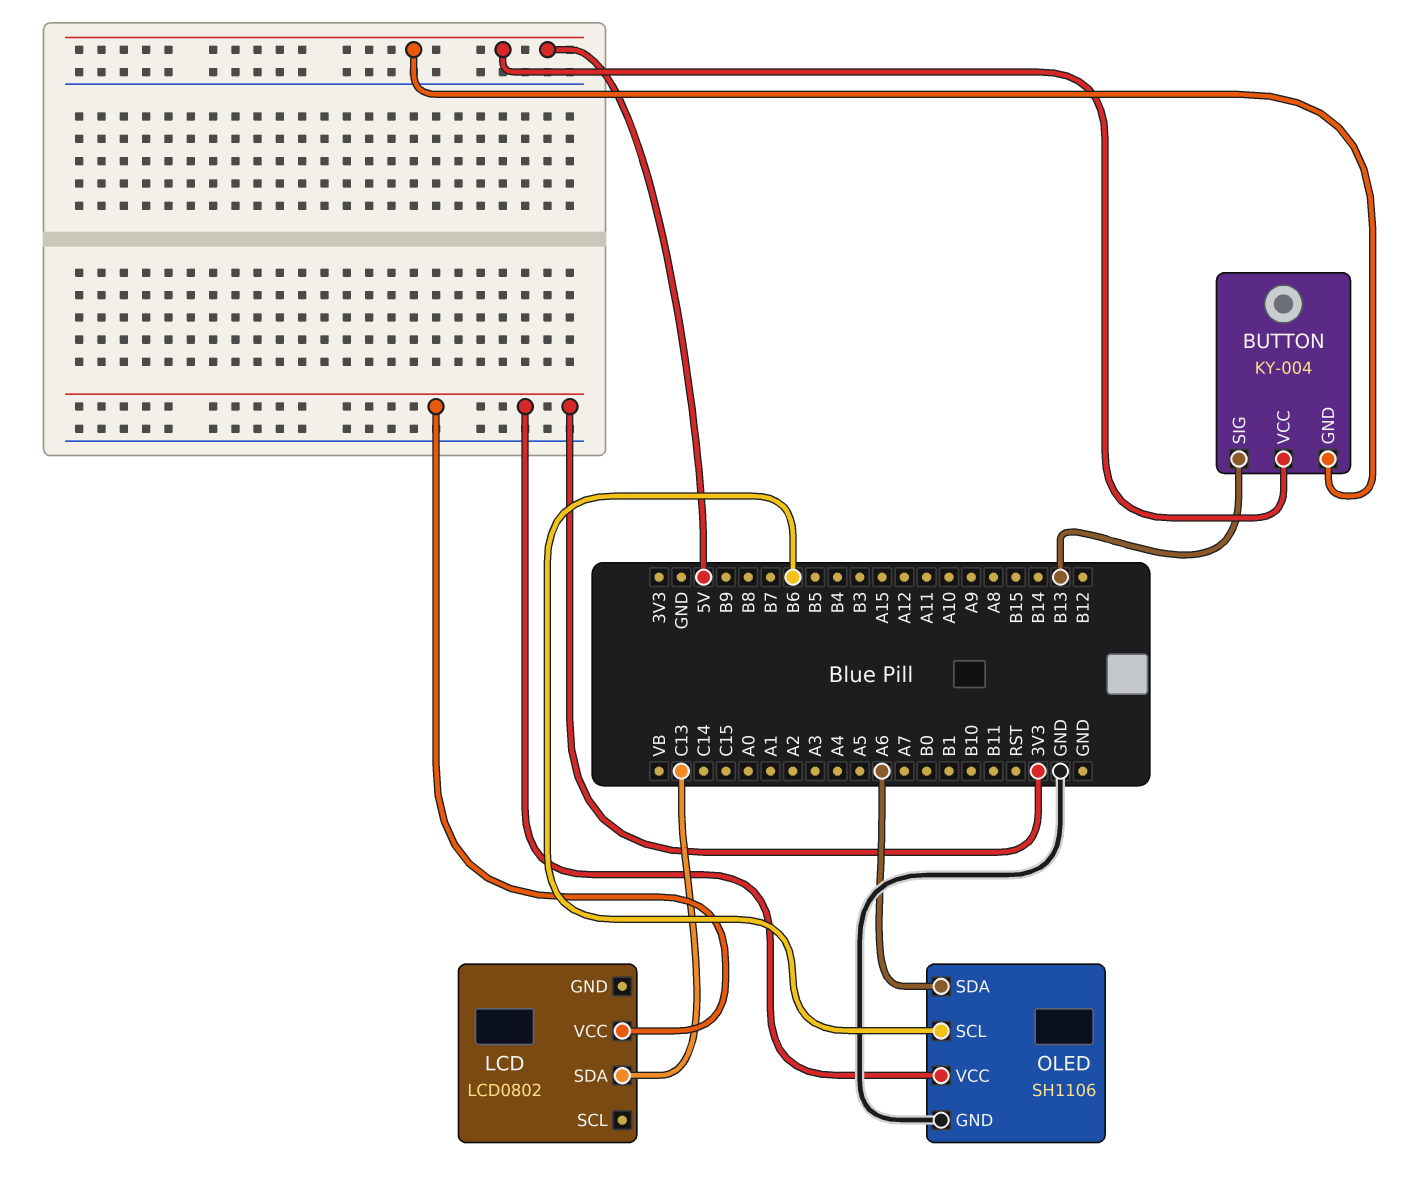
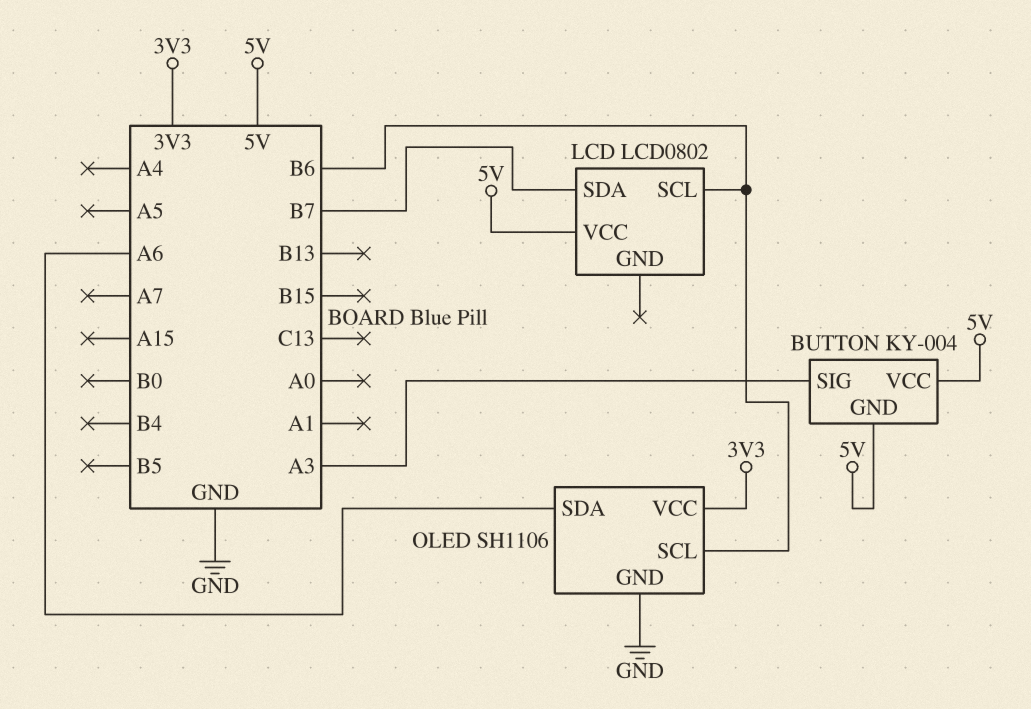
BUTTON pin SIG: B13 -> A3
LCD pin SCL: none -> B6
LCD pin SDA: C13 -> B7
LCD pin VCC: 3V3 -> 5V

